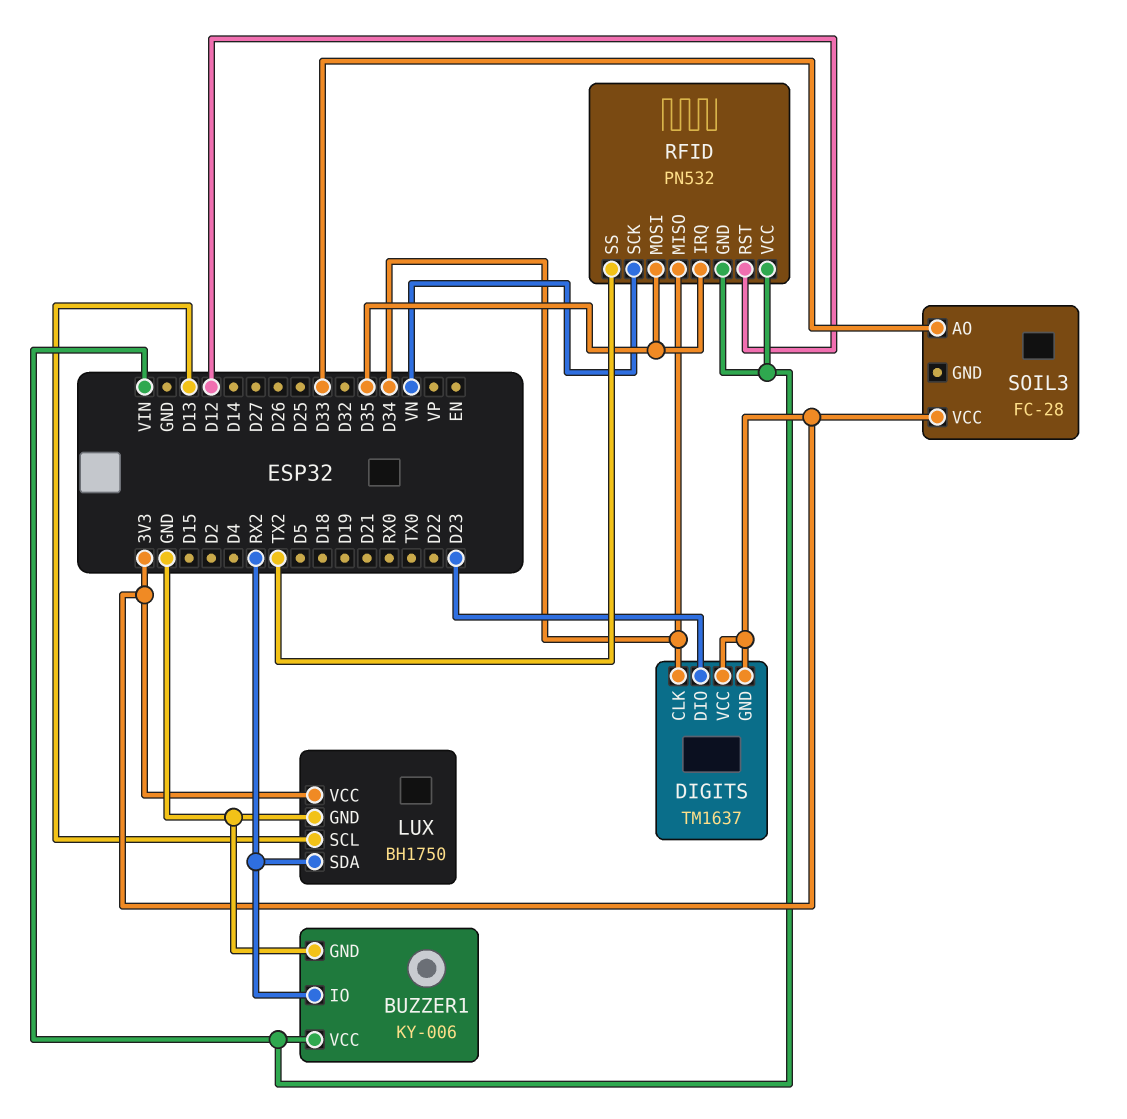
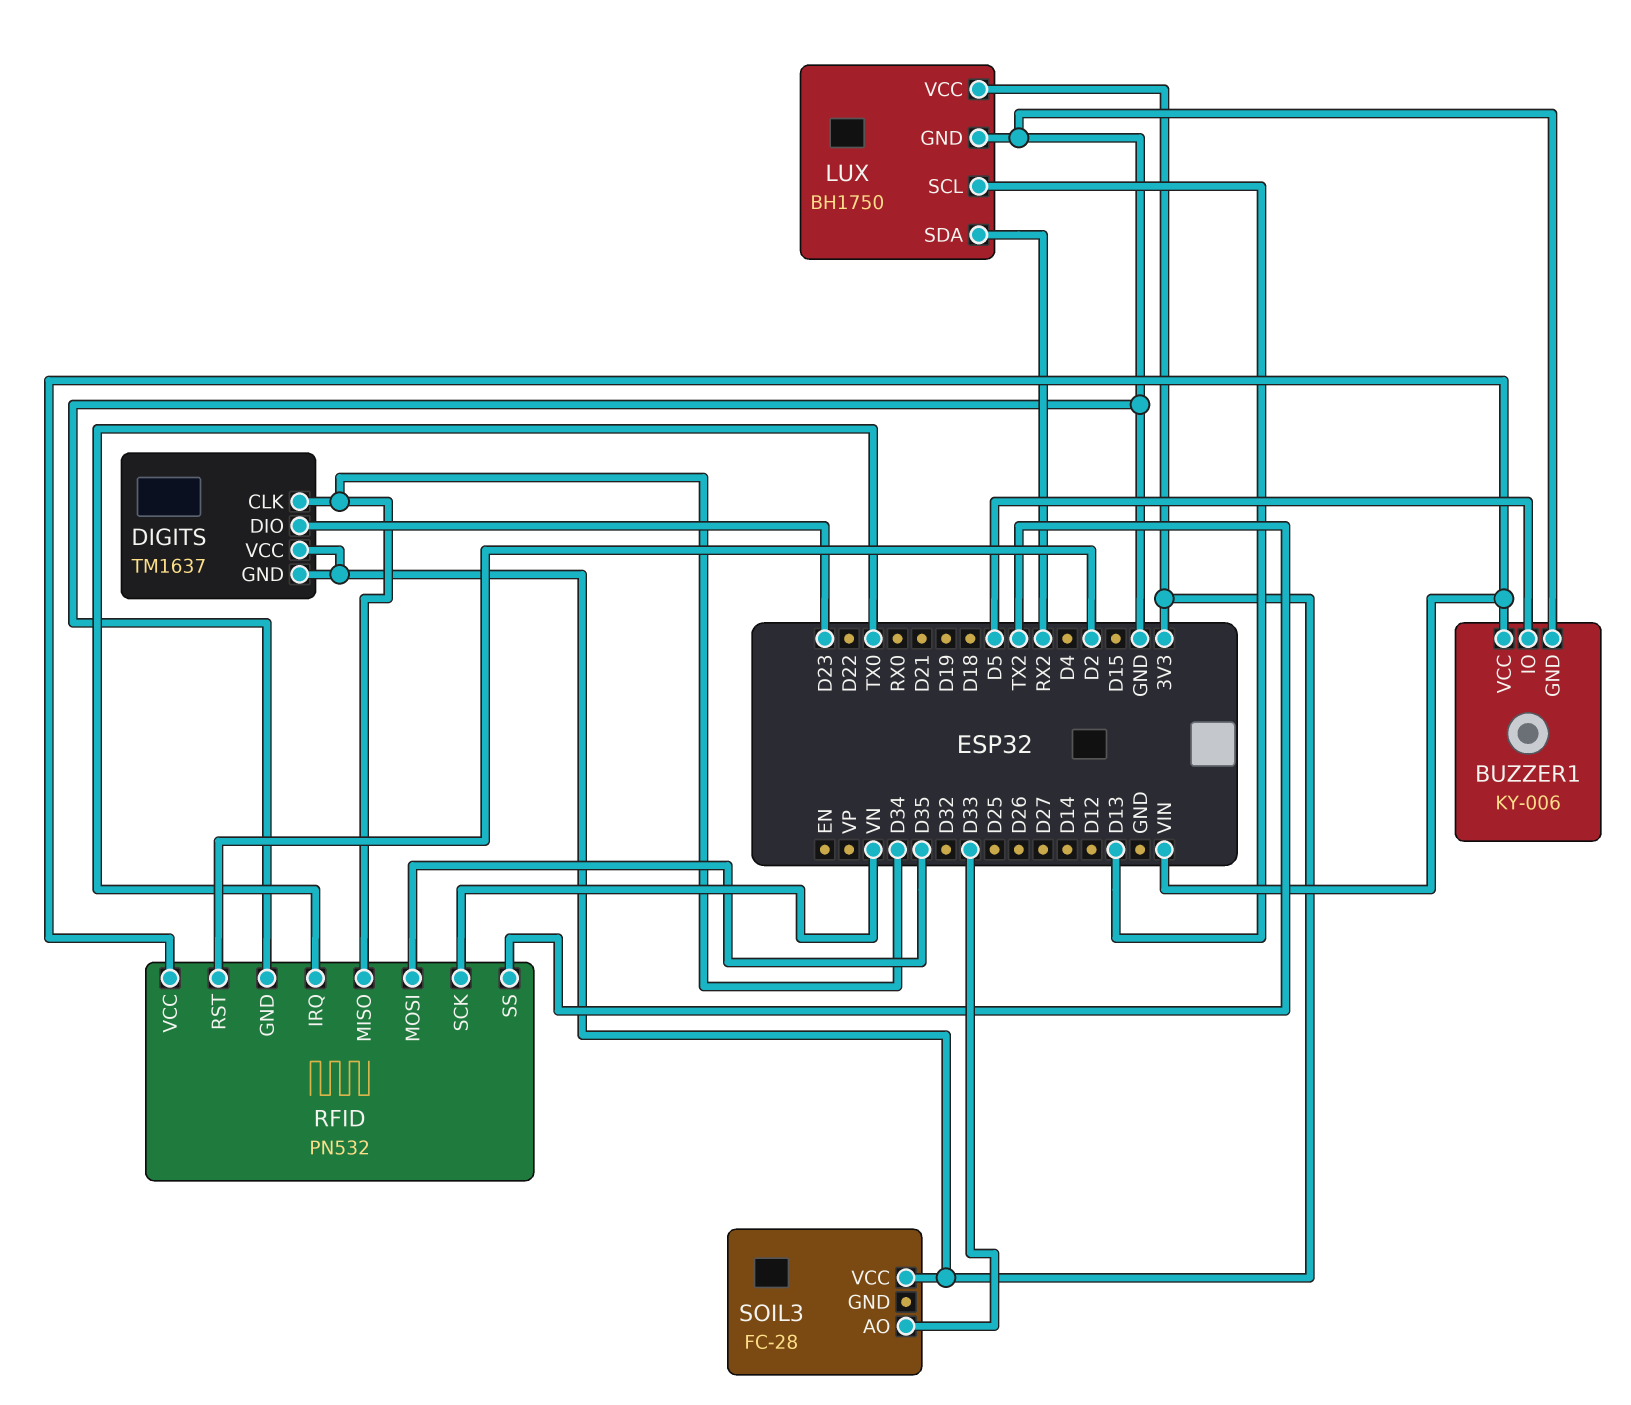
BUZZER1 pin IO: RX2 -> D5
RFID pin GND: VIN -> GND
RFID pin IRQ: D35 -> TX0
RFID pin RST: D12 -> D2

